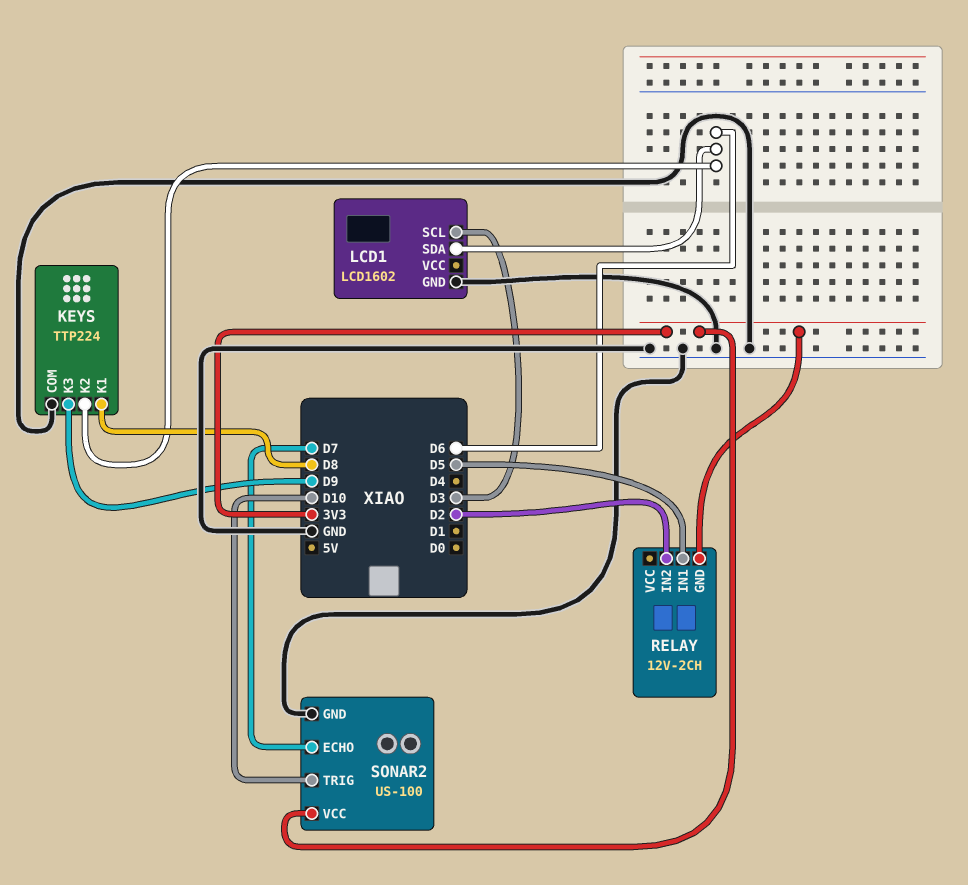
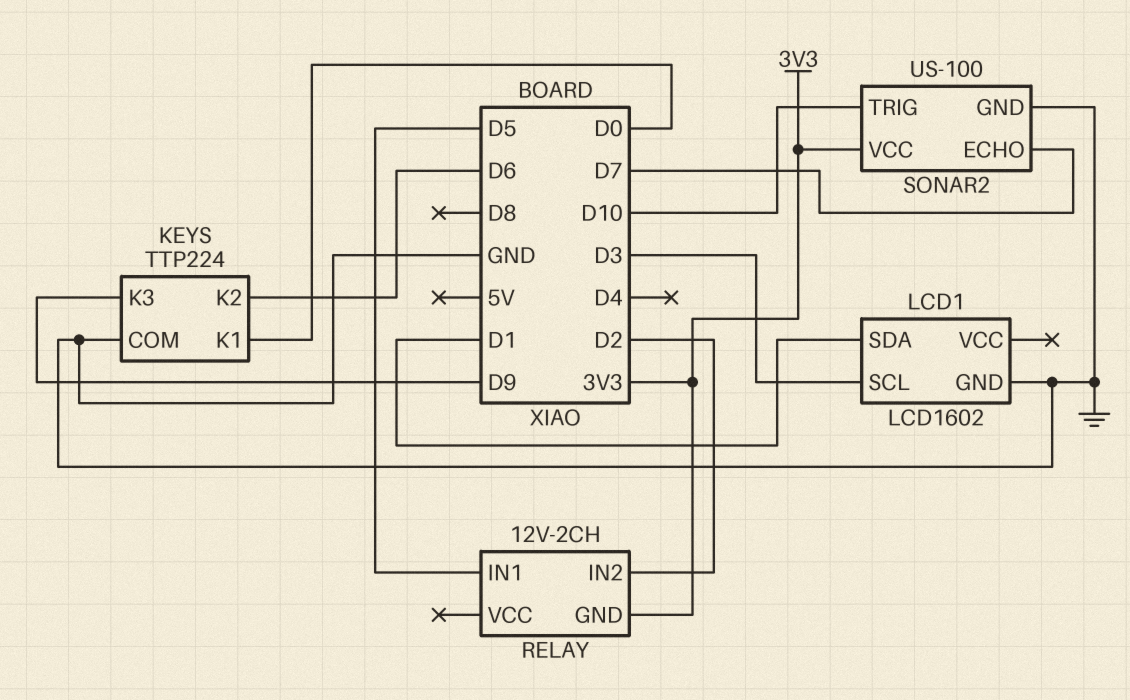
KEYS pin K1: D8 -> D0
LCD1 pin SDA: D6 -> D1

